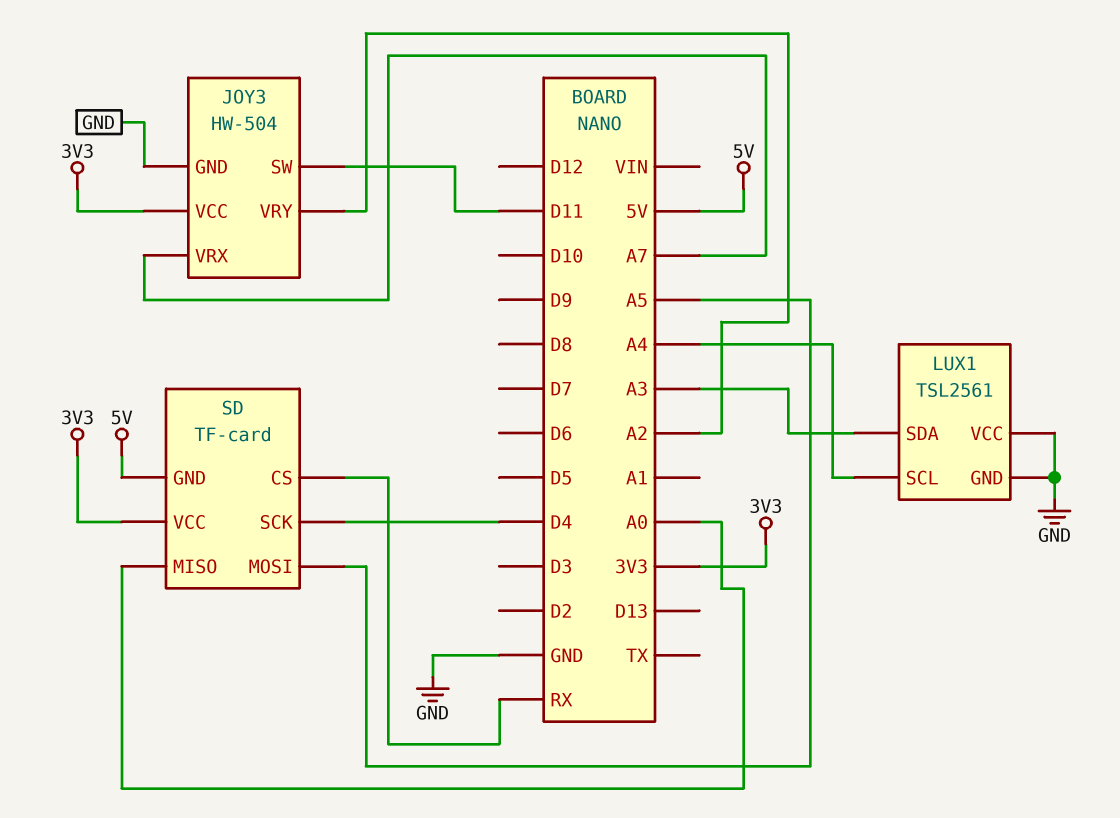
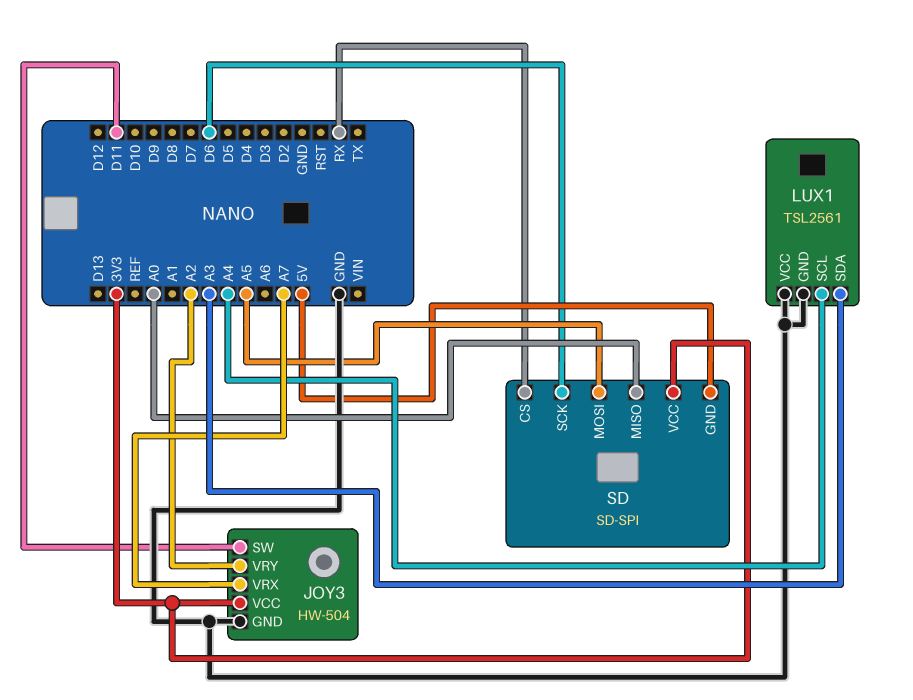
SD: TF-card -> SD-SPI
SD pin SCK: D4 -> D6

